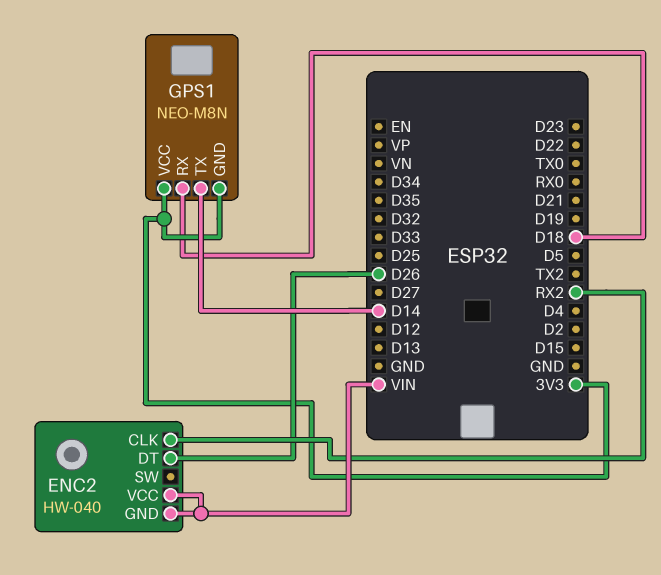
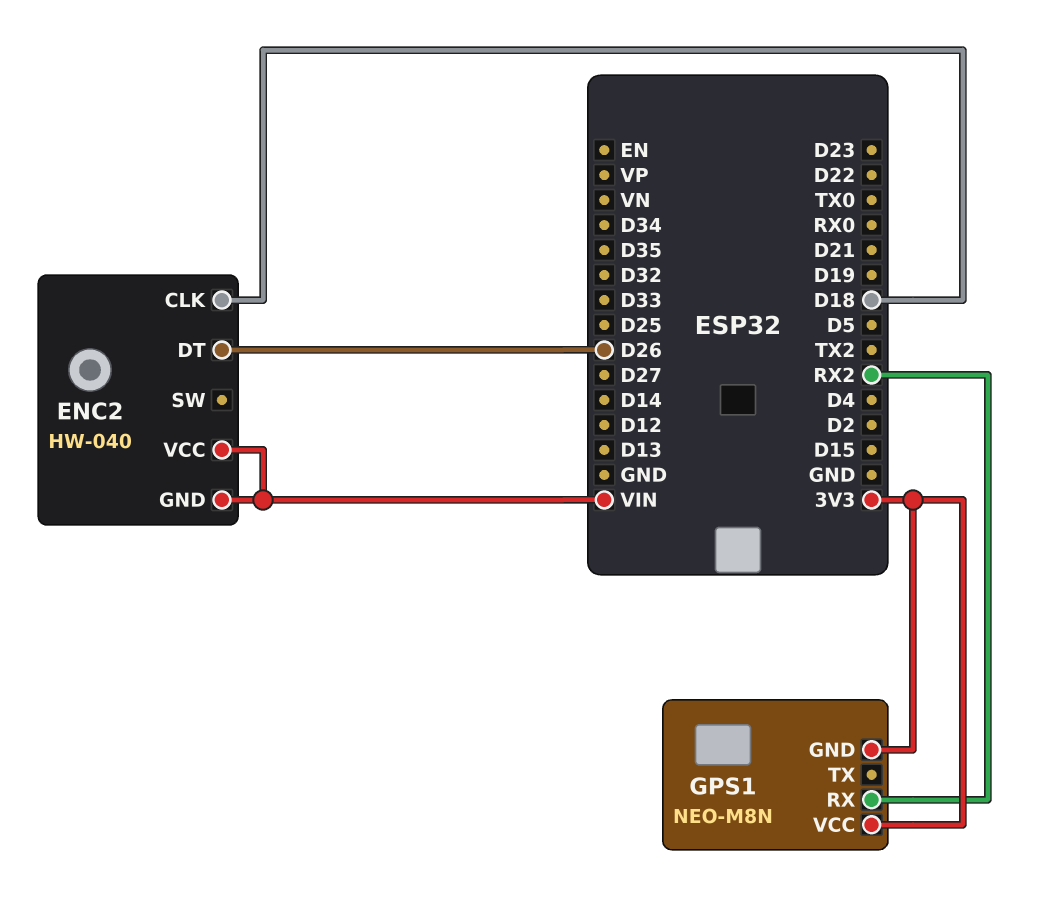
ENC2 pin CLK: RX2 -> D18
GPS1 pin RX: D18 -> RX2
GPS1 pin TX: D14 -> none

